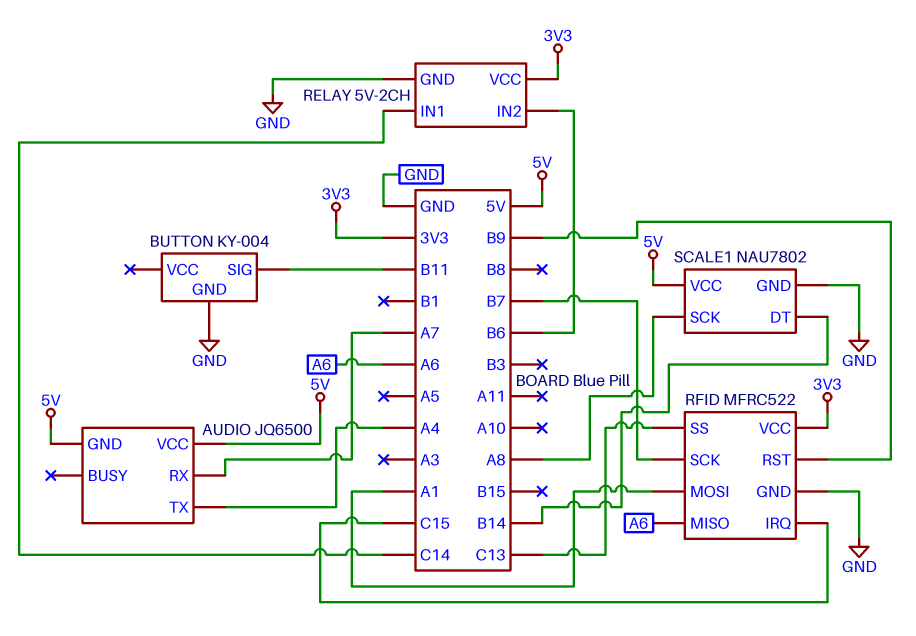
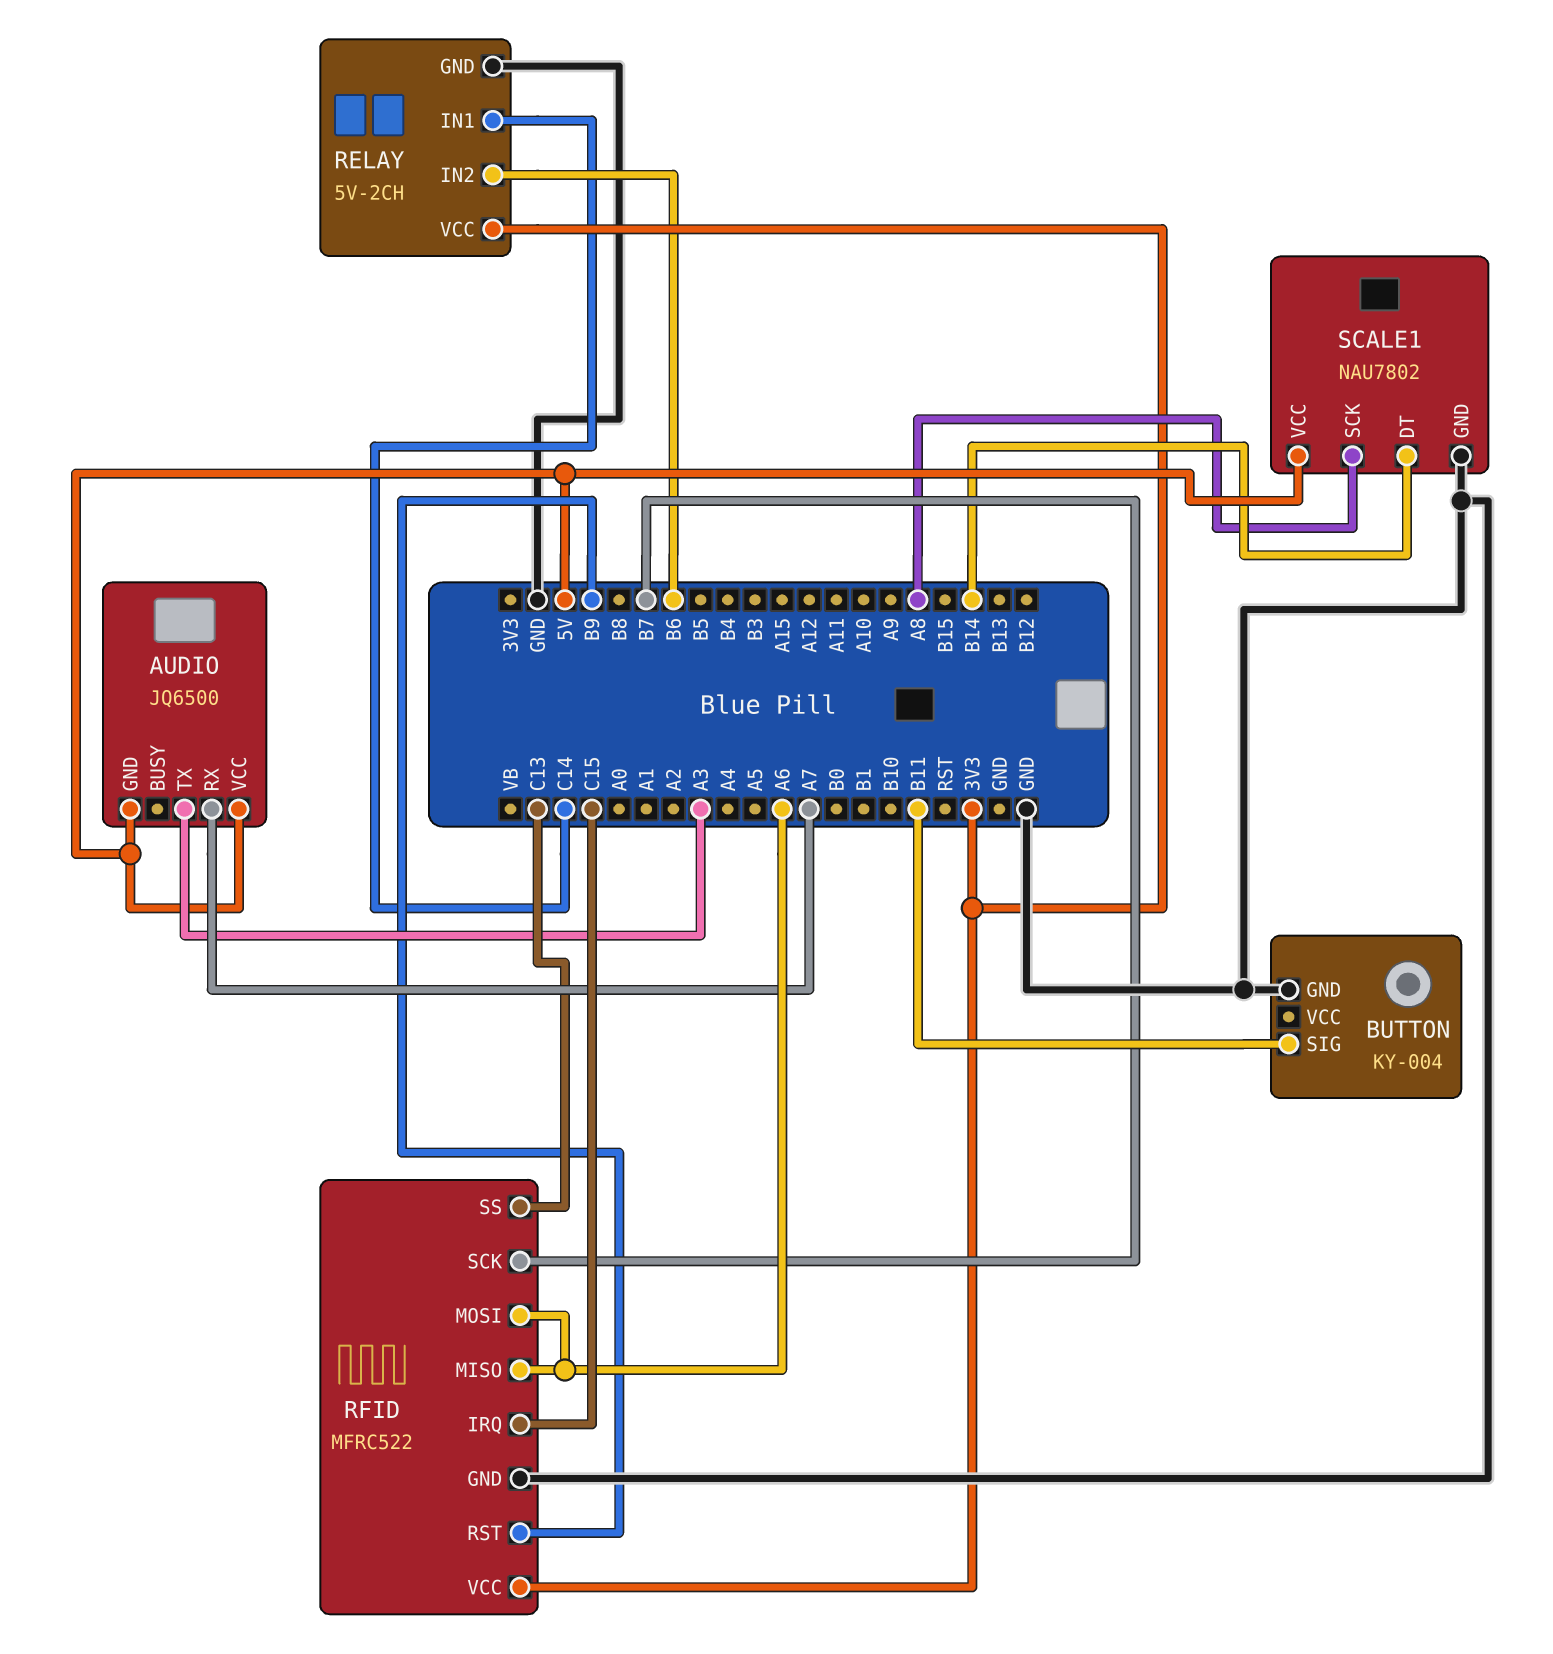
AUDIO pin TX: A4 -> A3
RFID pin MOSI: A1 -> A6

